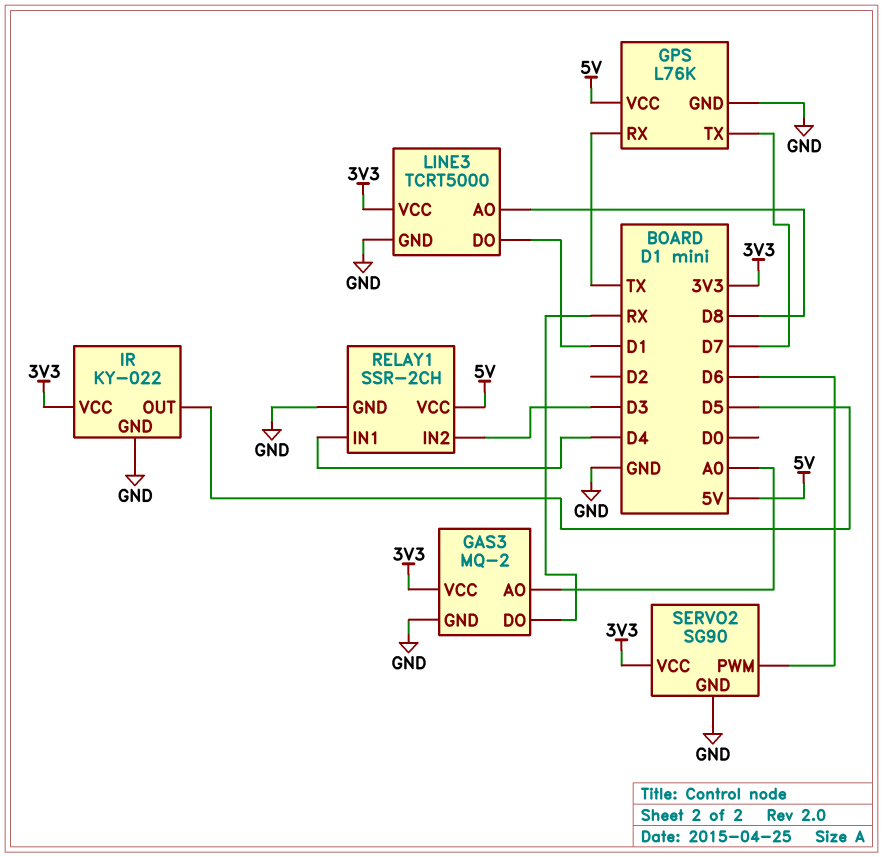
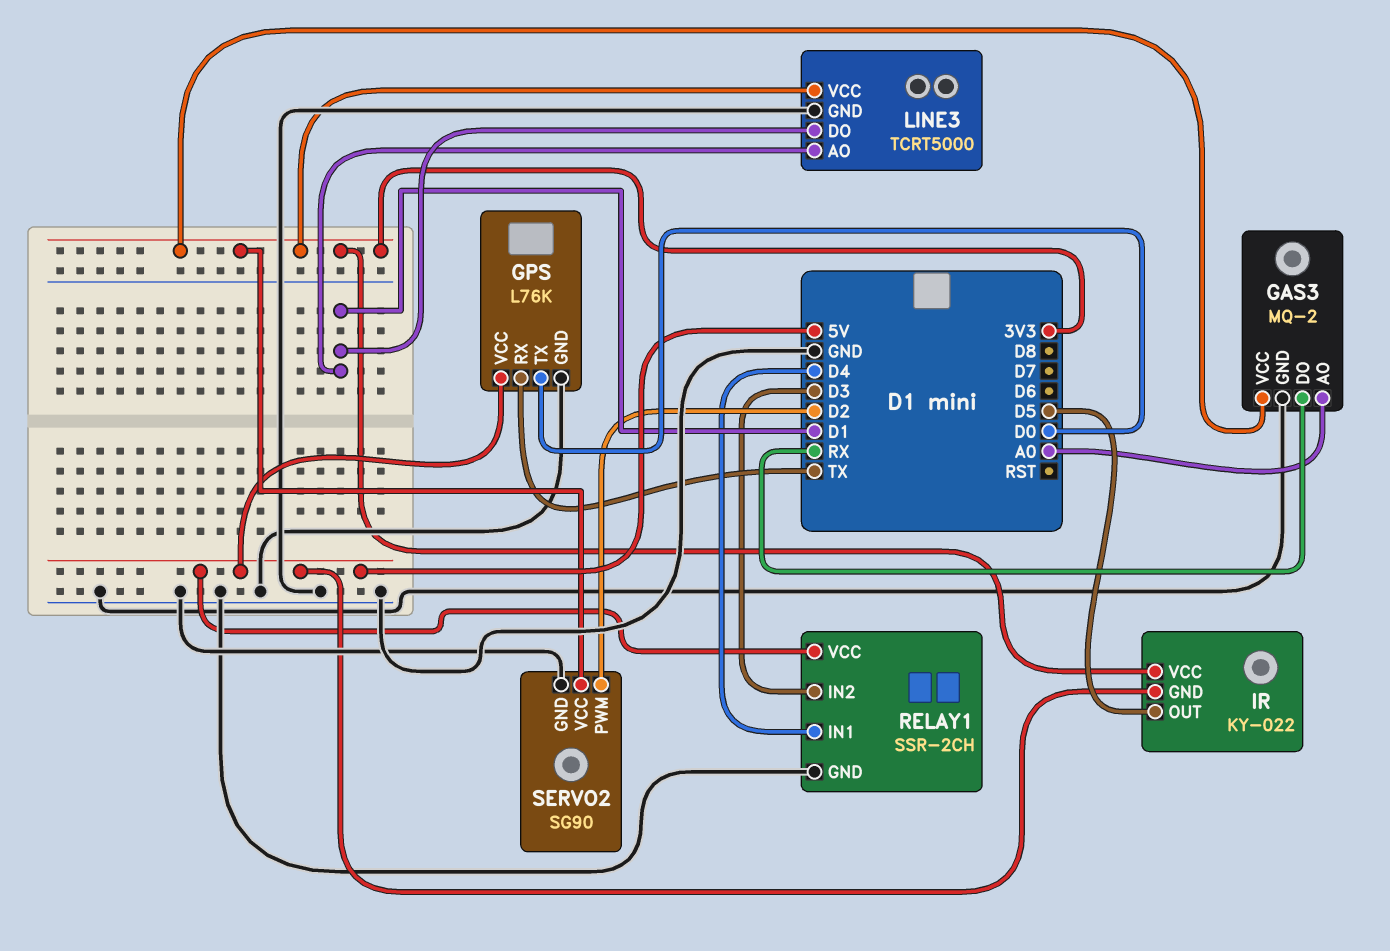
GPS pin TX: D7 -> D0
IR pin GND: GND -> 5V
LINE3 pin AO: D8 -> D1
SERVO2 pin PWM: D6 -> D2

